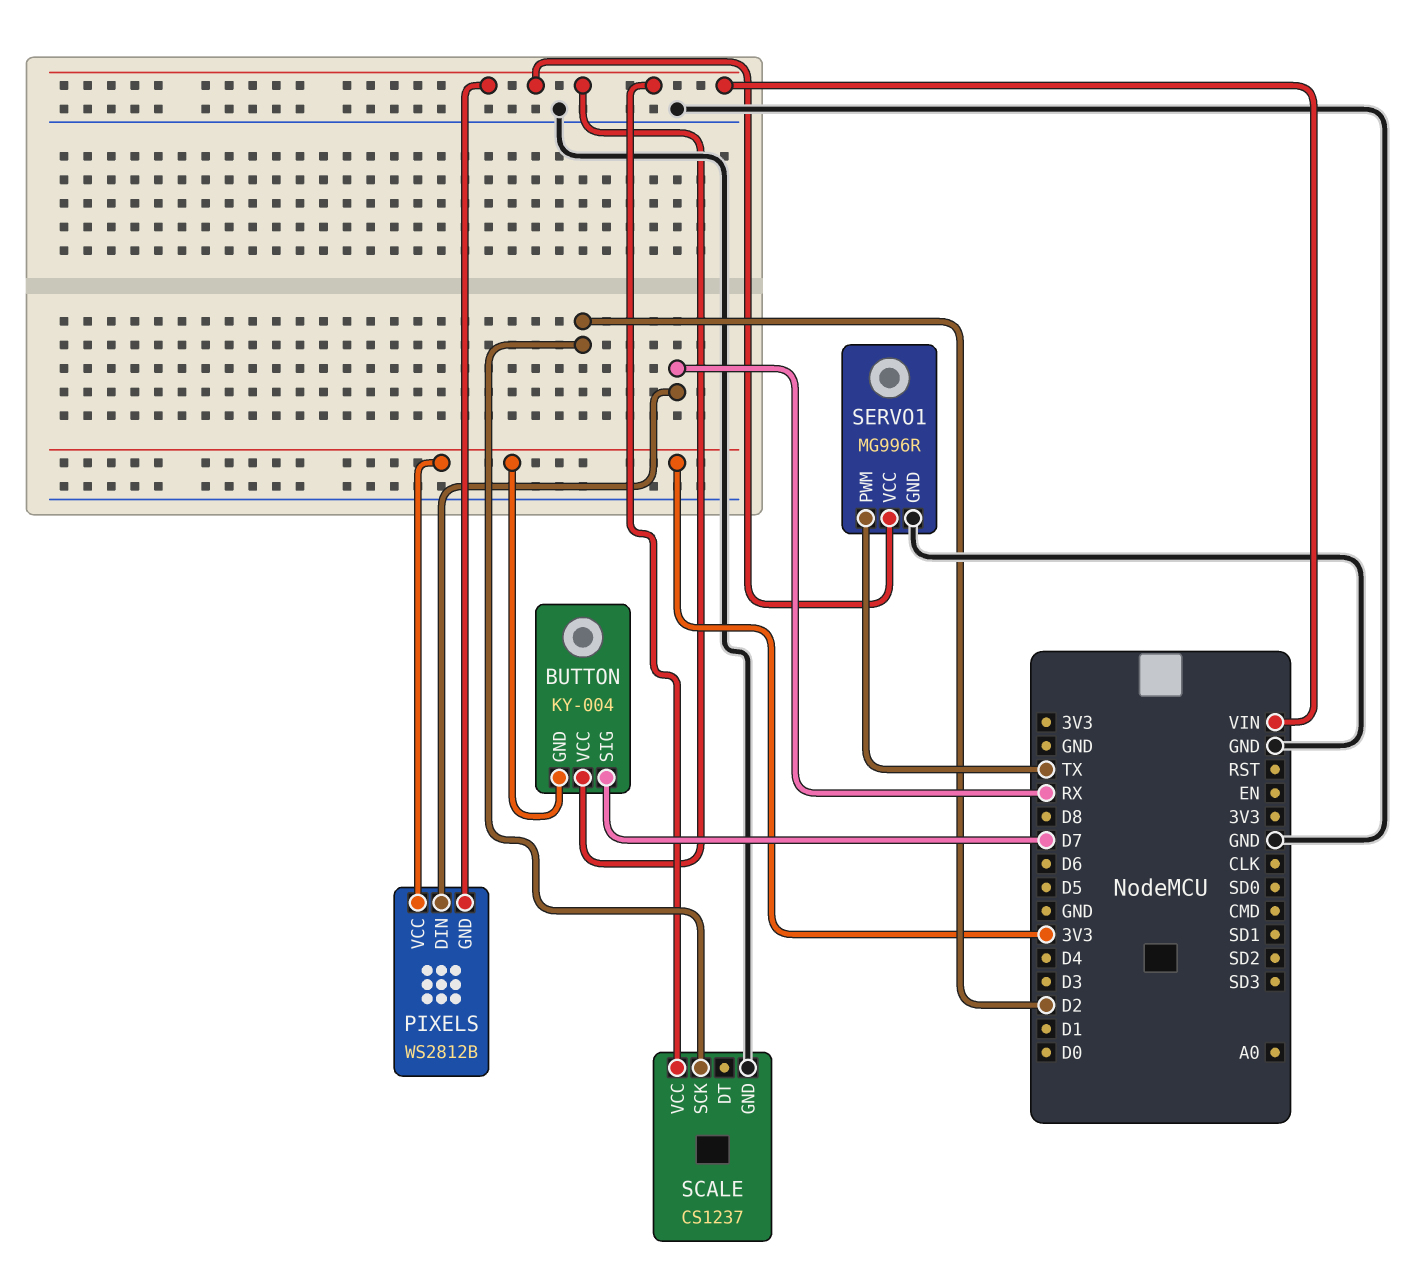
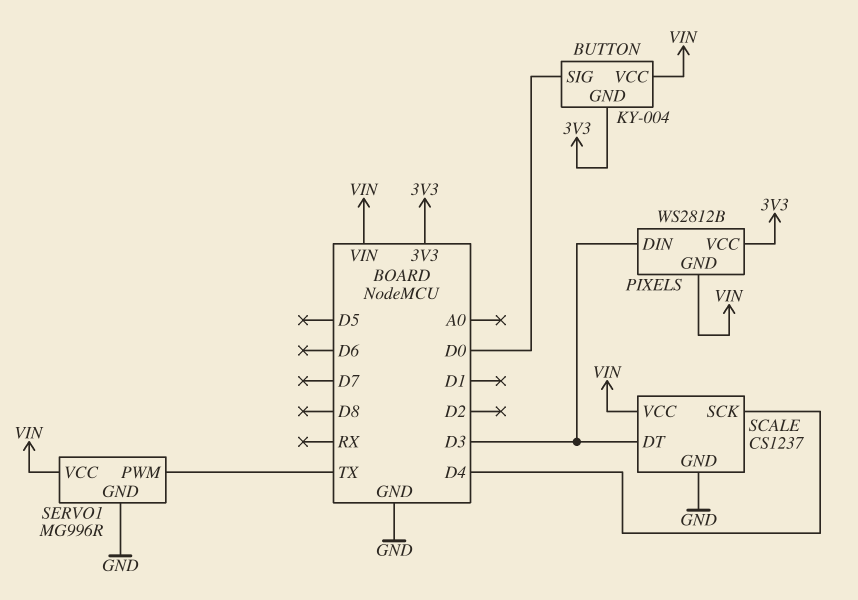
BUTTON pin SIG: D7 -> D0
PIXELS pin DIN: RX -> D3
SCALE pin DT: none -> D3
SCALE pin SCK: D2 -> D4

